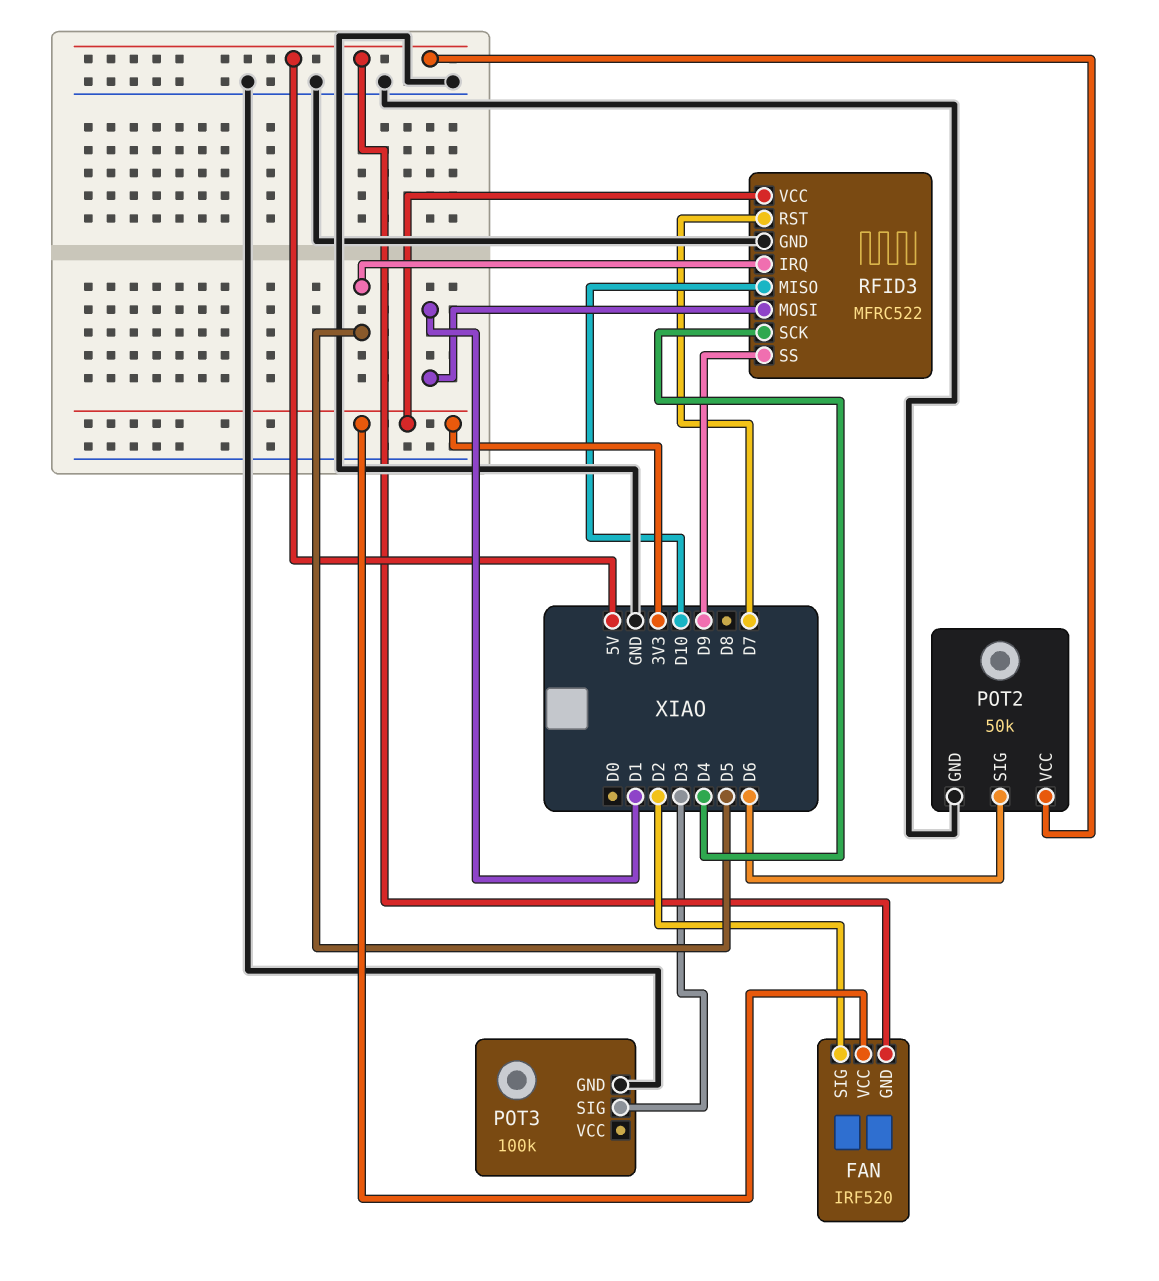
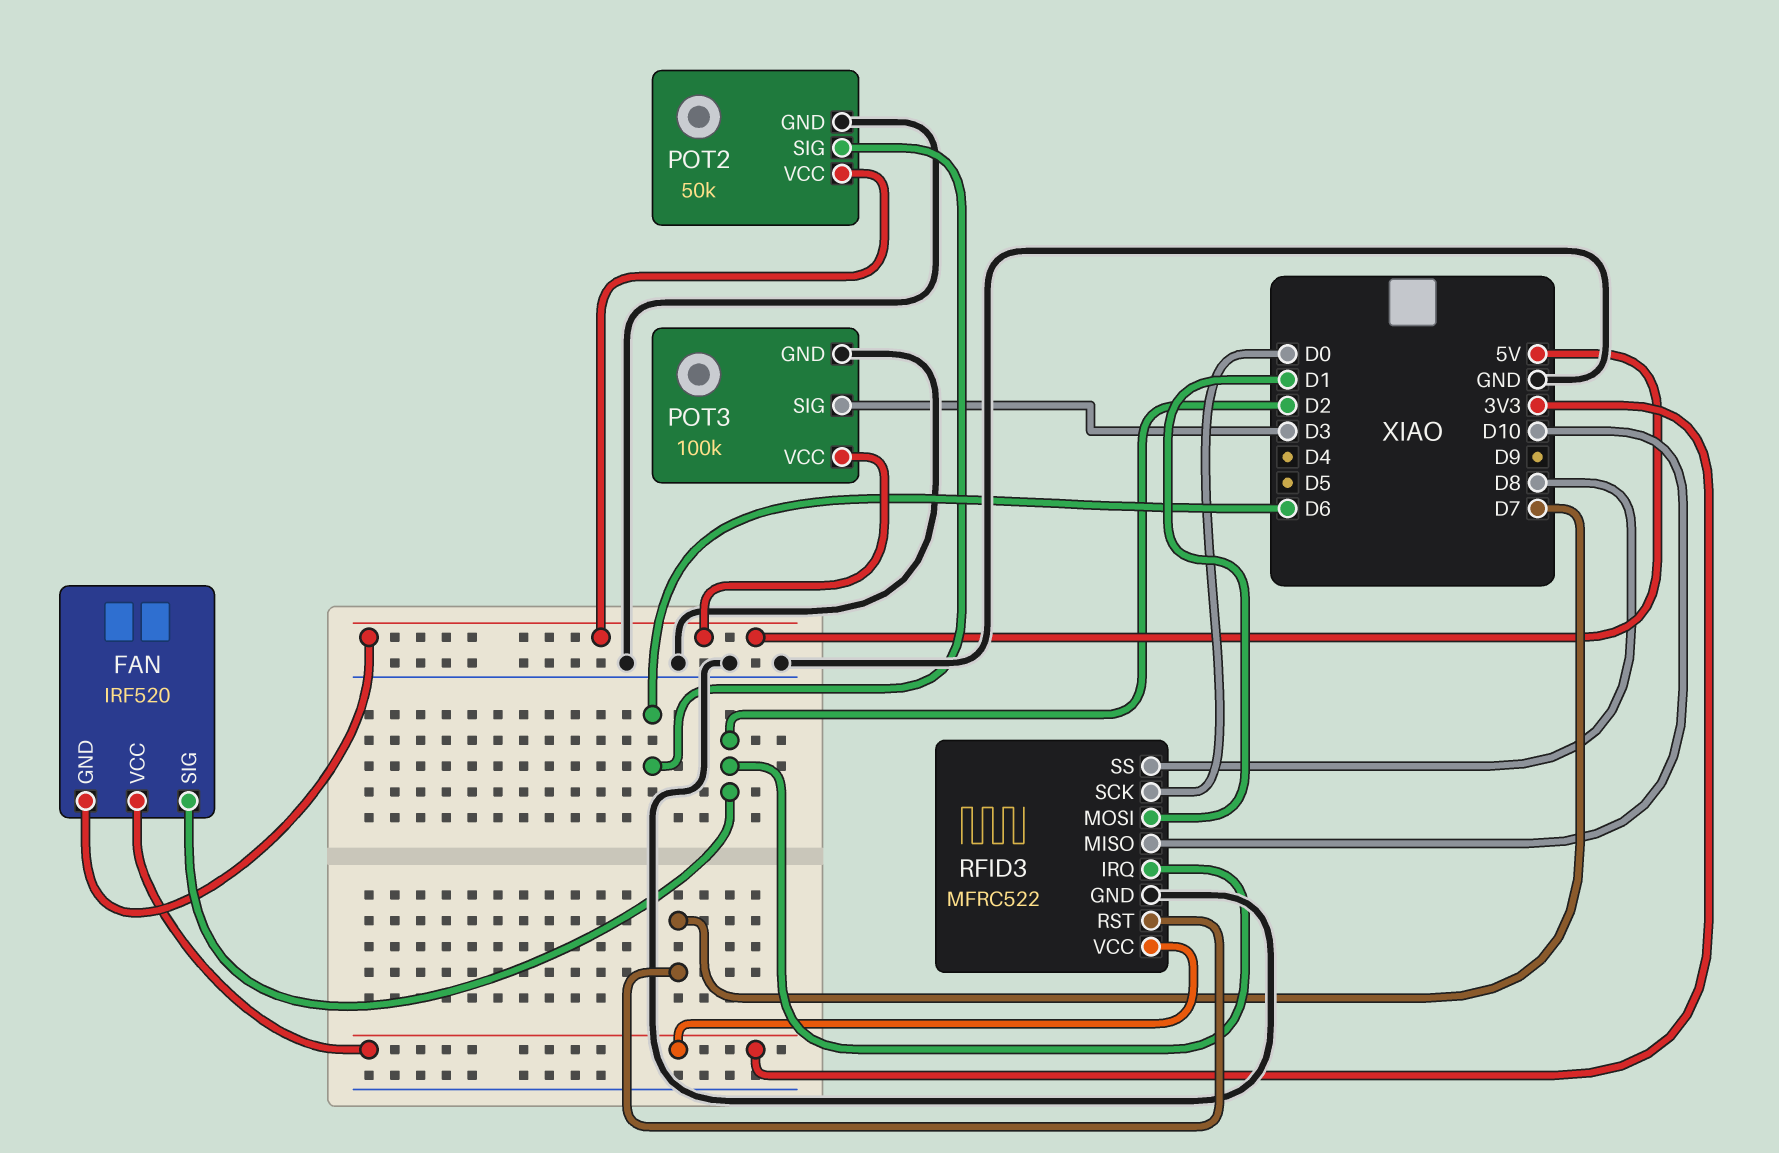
POT3 pin VCC: none -> 5V
RFID3 pin IRQ: D5 -> D2
RFID3 pin SCK: D4 -> D0
RFID3 pin SS: D9 -> D8

